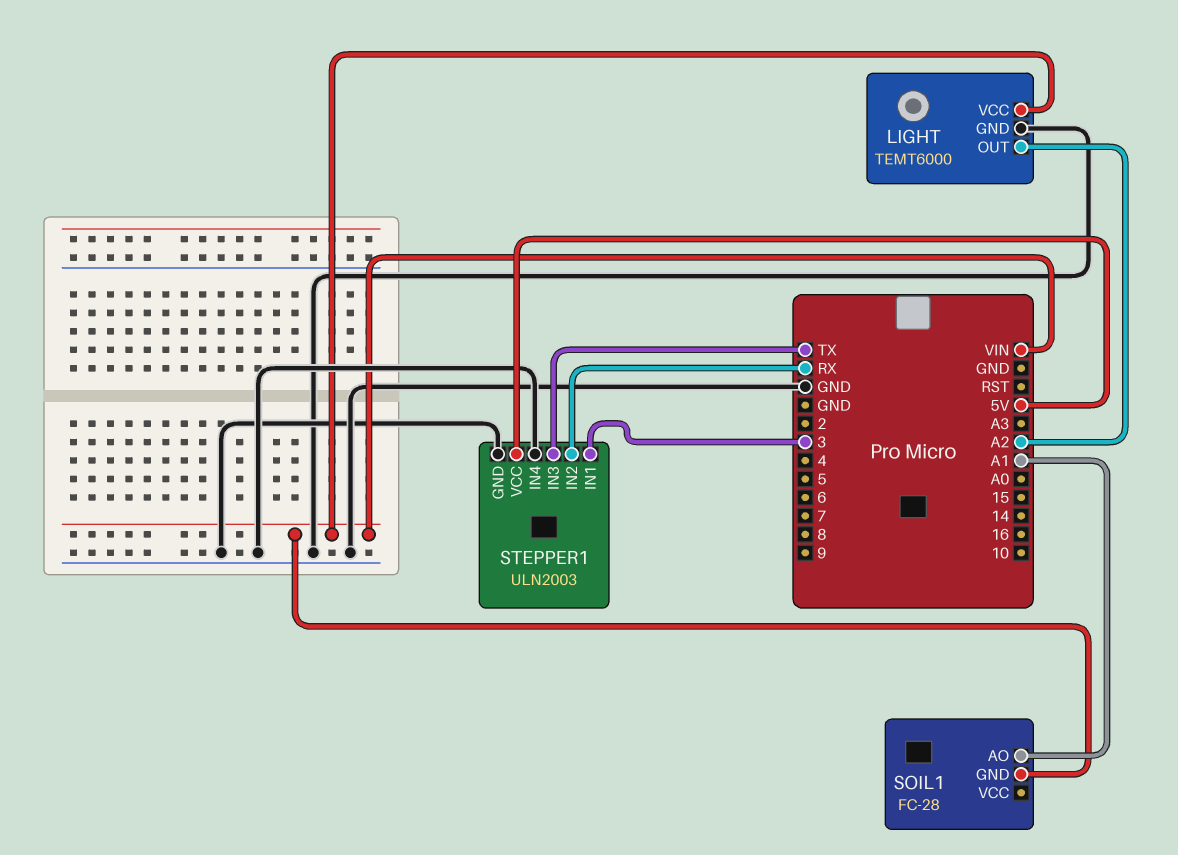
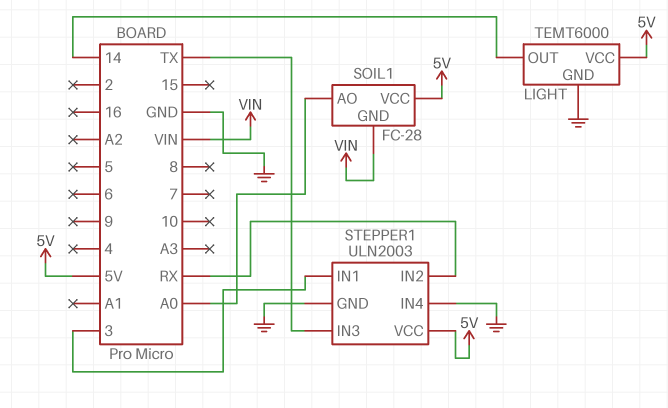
LIGHT pin OUT: A2 -> 14
LIGHT pin VCC: VIN -> 5V
SOIL1 pin AO: A1 -> A0
SOIL1 pin VCC: none -> 5V

